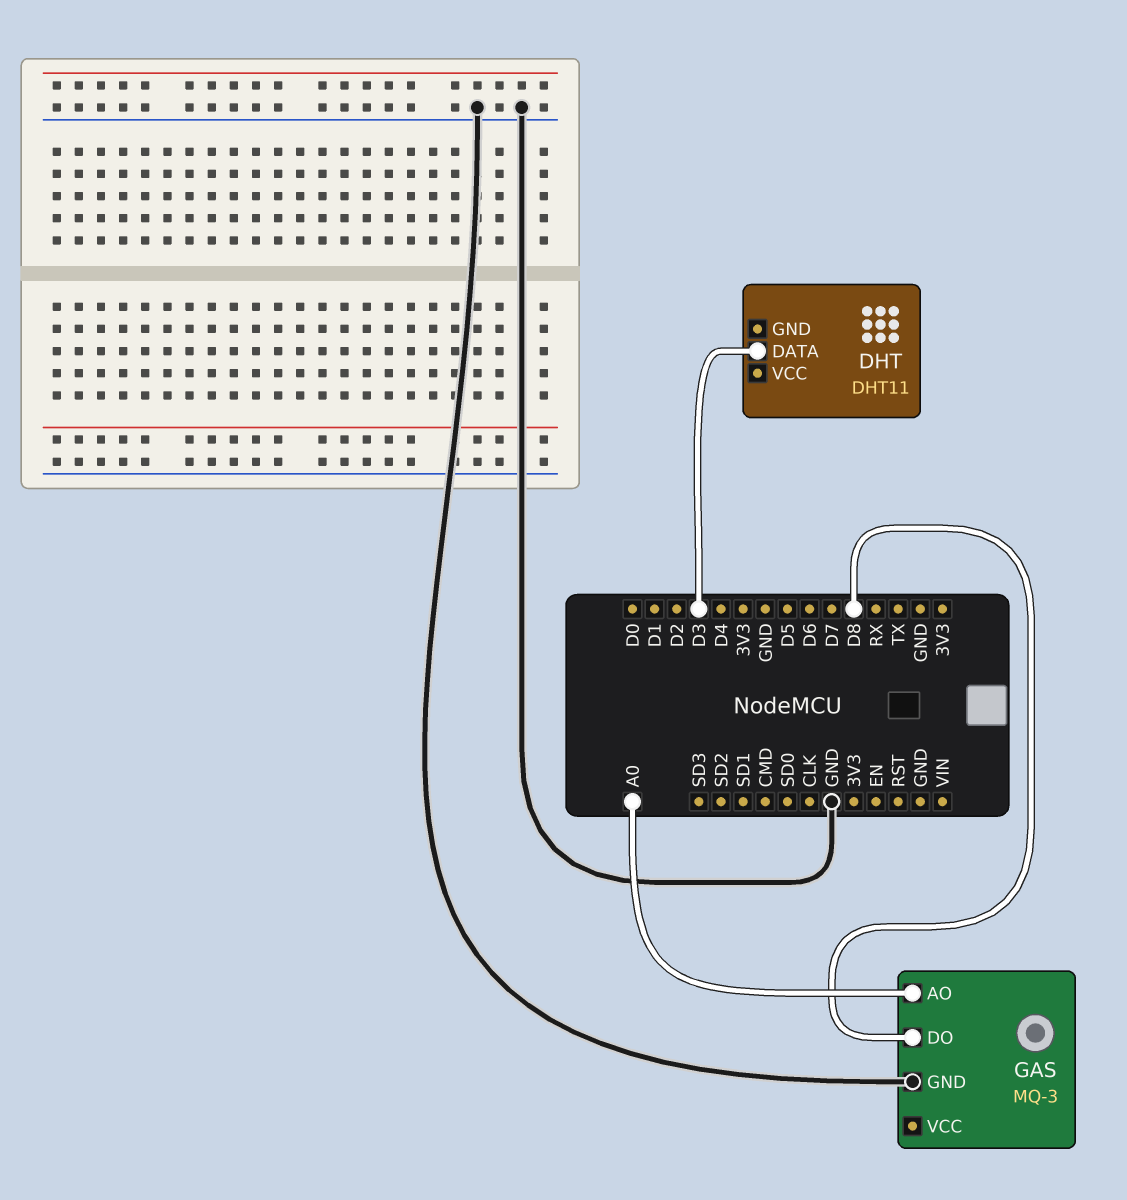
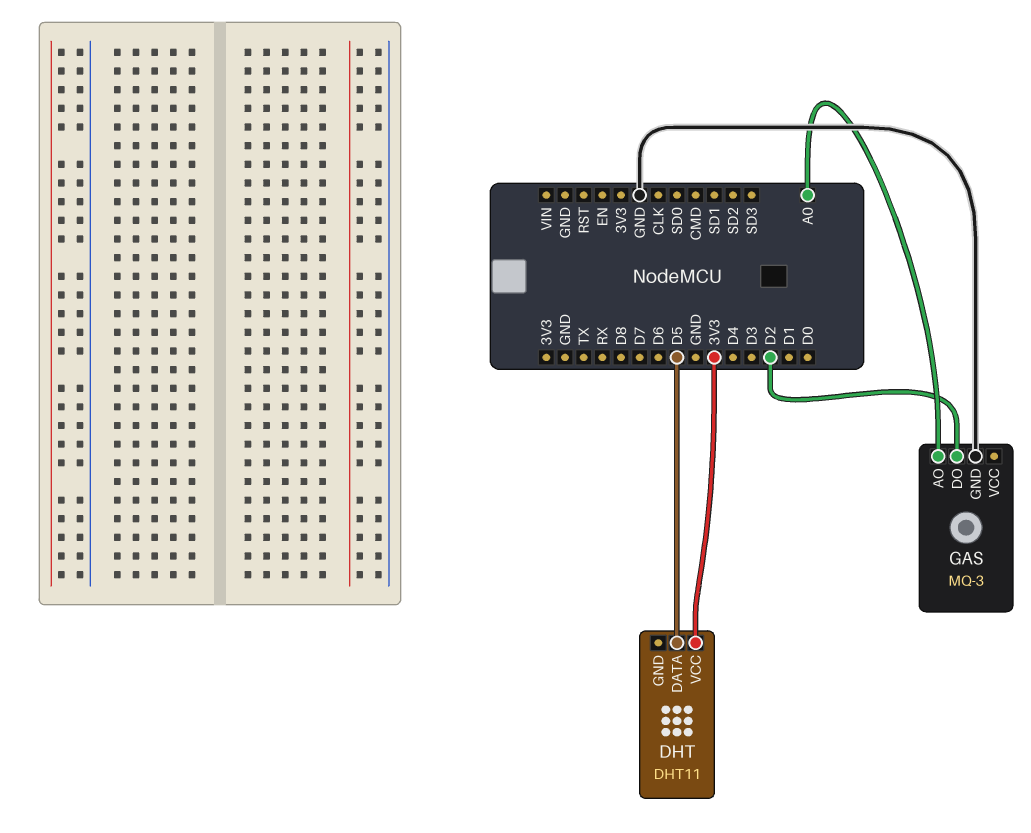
DHT pin DATA: D3 -> D5
DHT pin VCC: none -> 3V3
GAS pin DO: D8 -> D2

